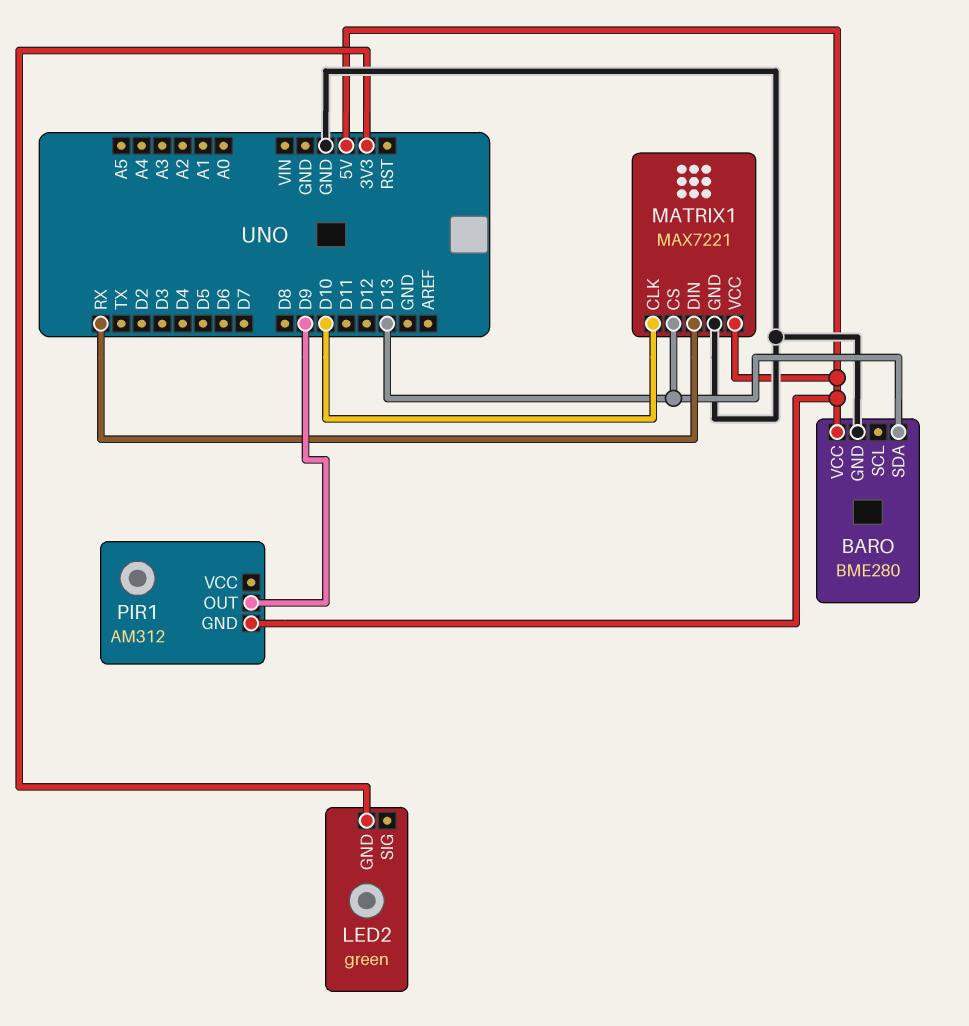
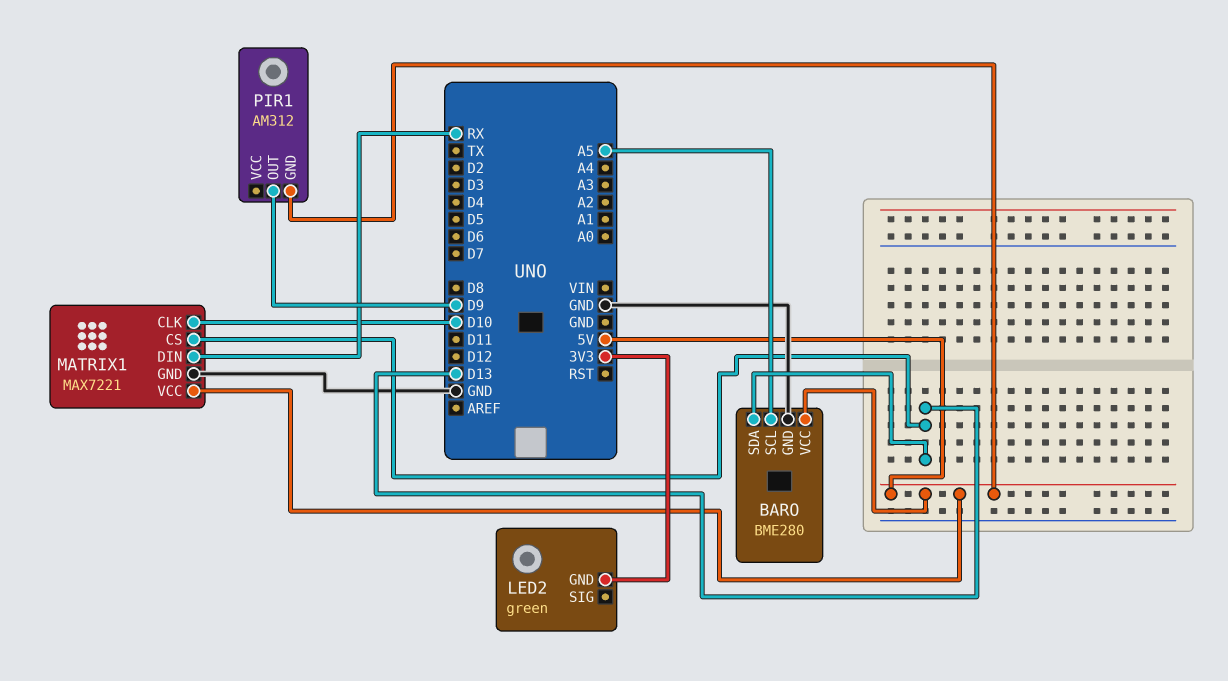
BARO pin SCL: none -> A5

